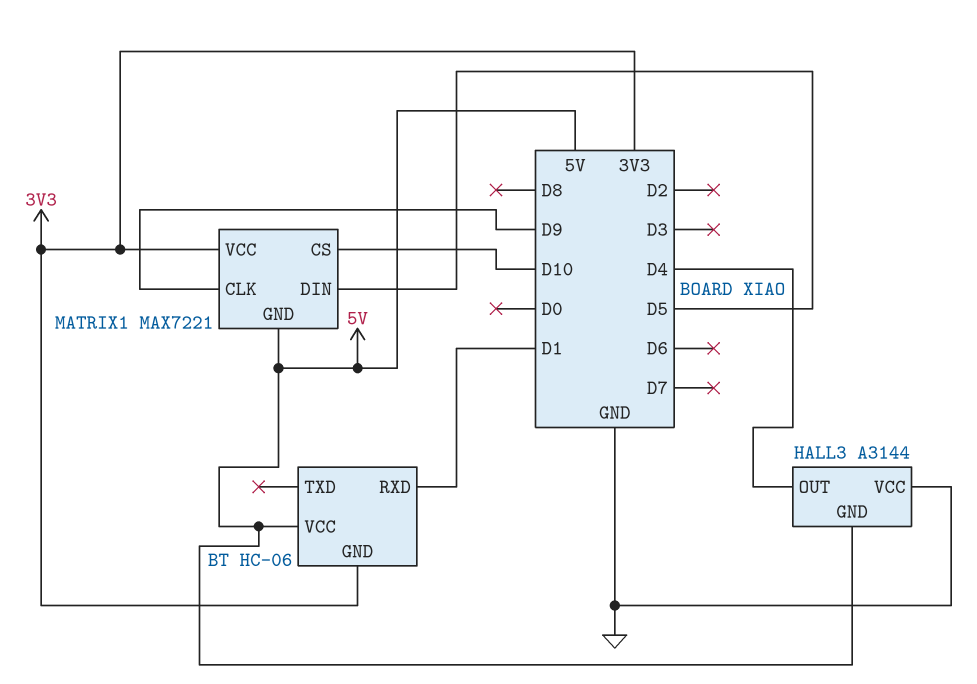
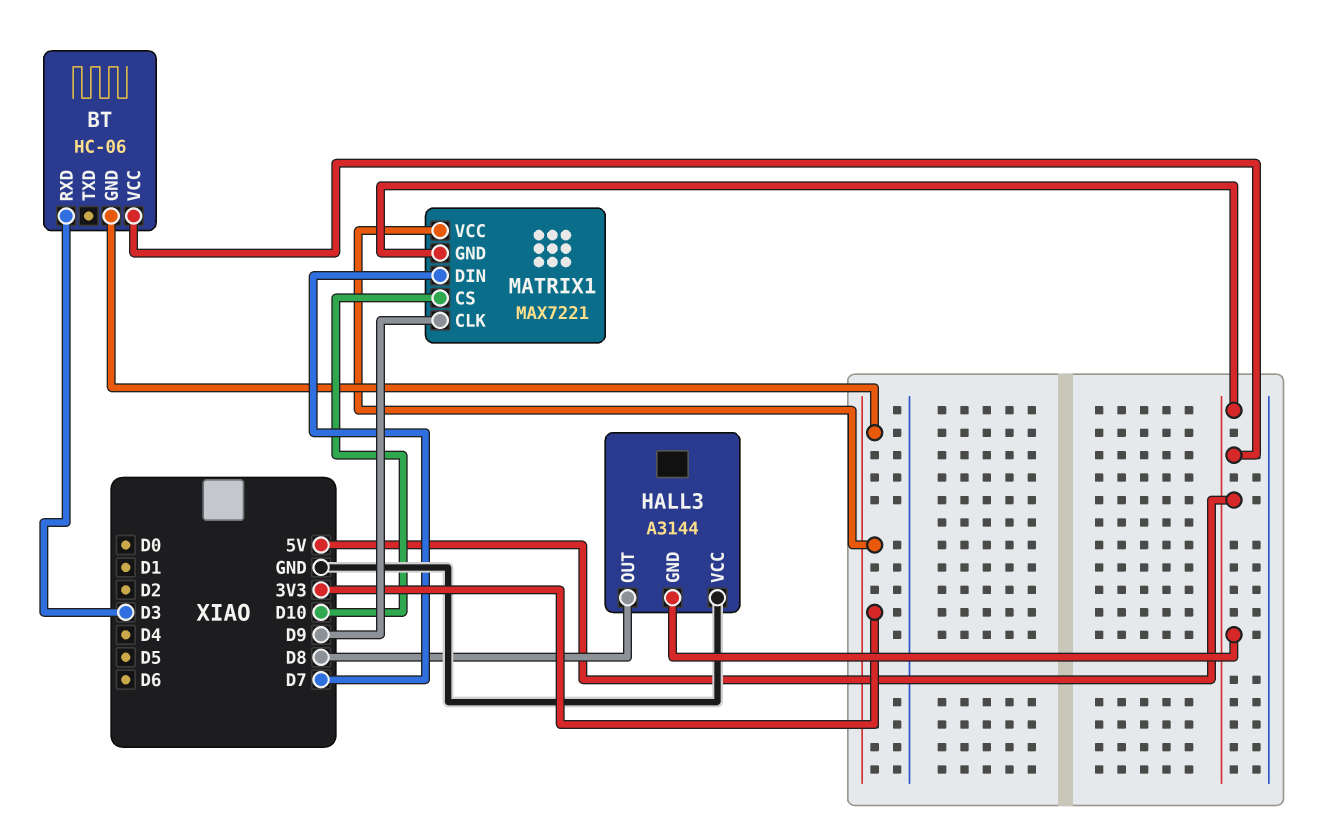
BT pin RXD: D1 -> D3
HALL3 pin OUT: D4 -> D8
MATRIX1 pin DIN: D5 -> D7

